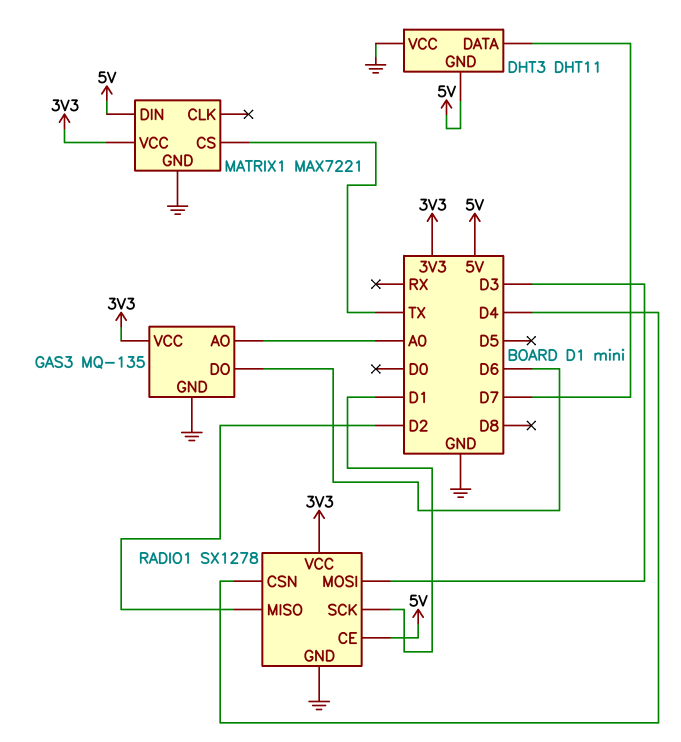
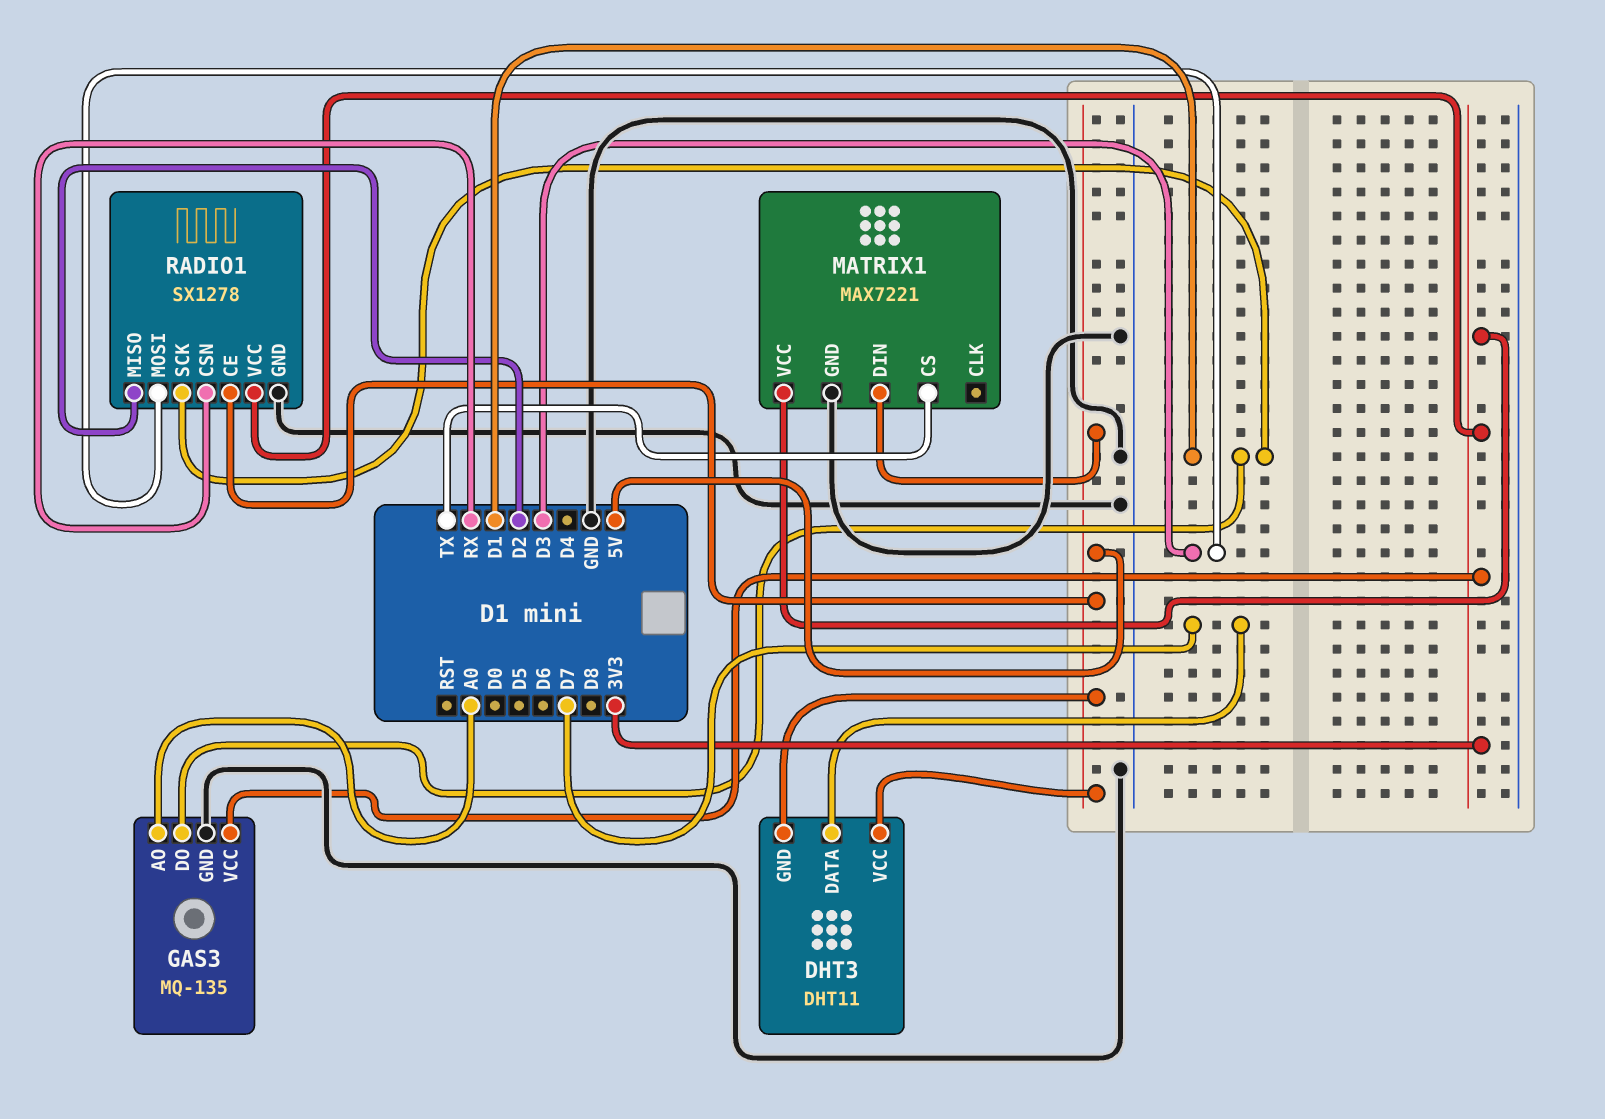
DHT3 pin VCC: GND -> 5V
GAS3 pin DO: D6 -> D1
RADIO1 pin CSN: D4 -> RX

